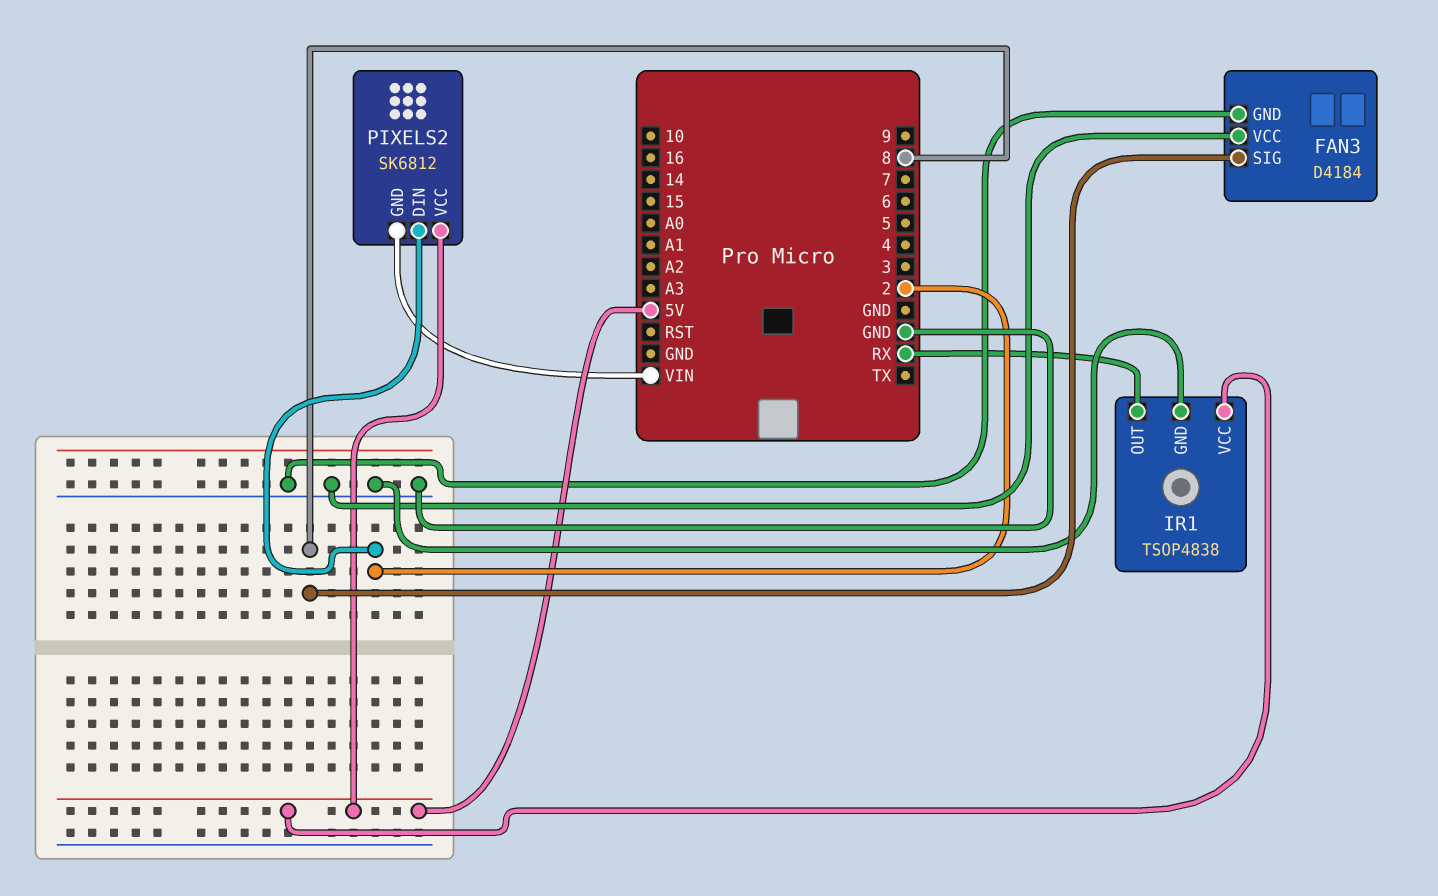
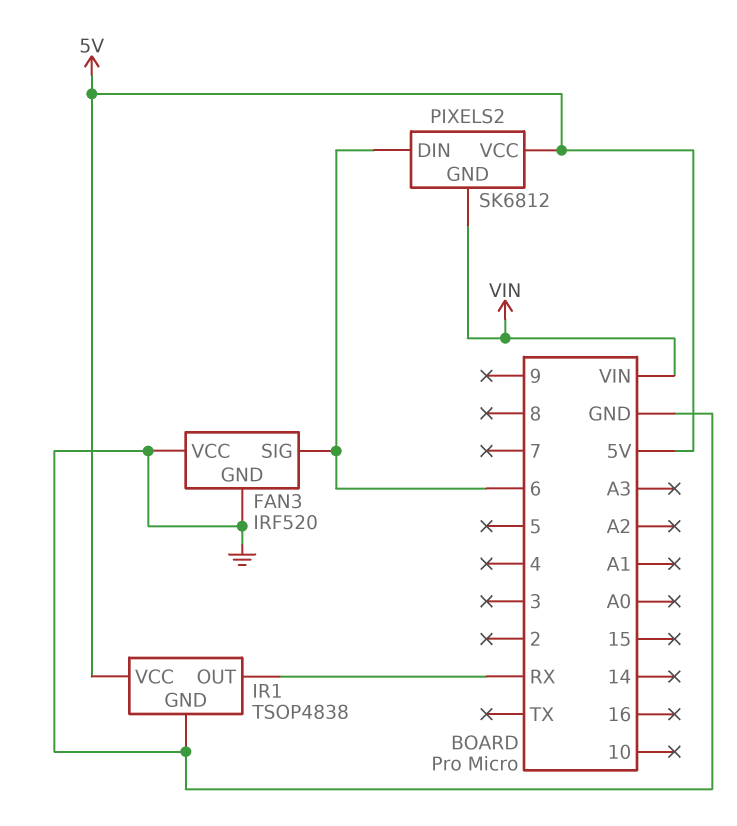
FAN3: D4184 -> IRF520
FAN3 pin SIG: 8 -> 6
PIXELS2 pin DIN: 2 -> 6

